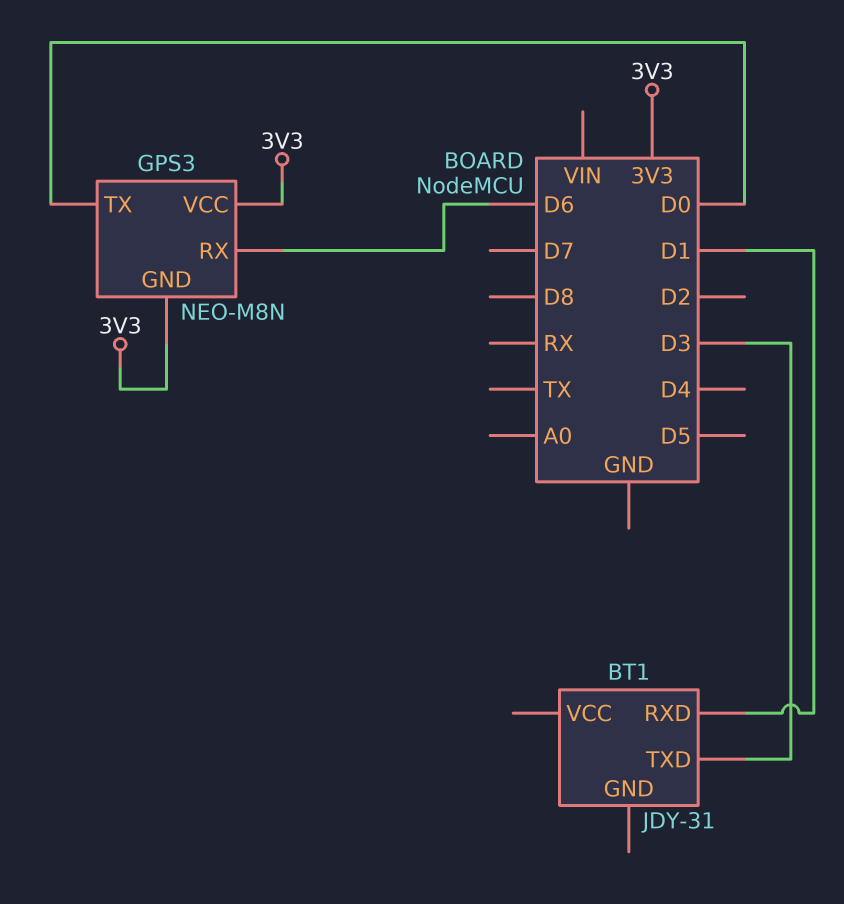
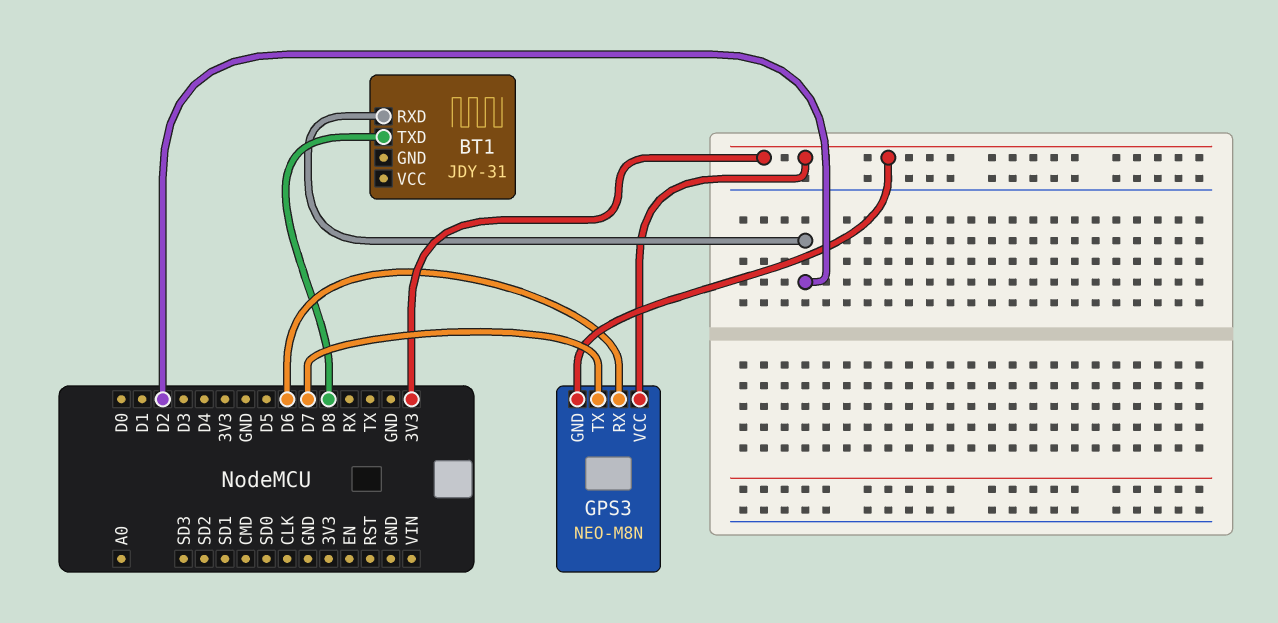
BT1 pin RXD: D1 -> D2
BT1 pin TXD: D3 -> D8
GPS3 pin TX: D0 -> D7

